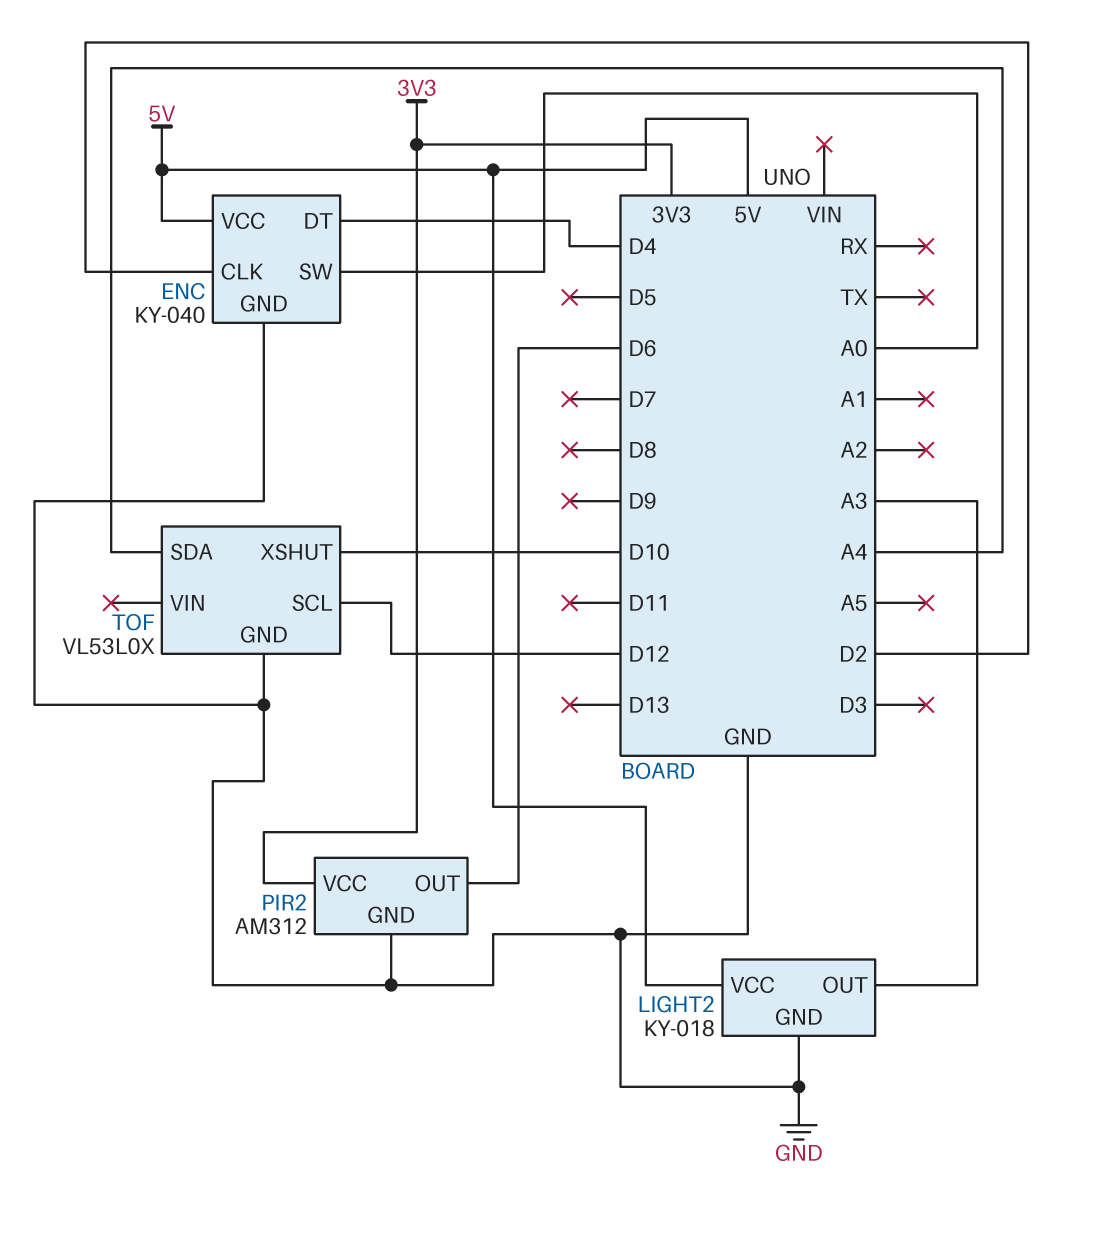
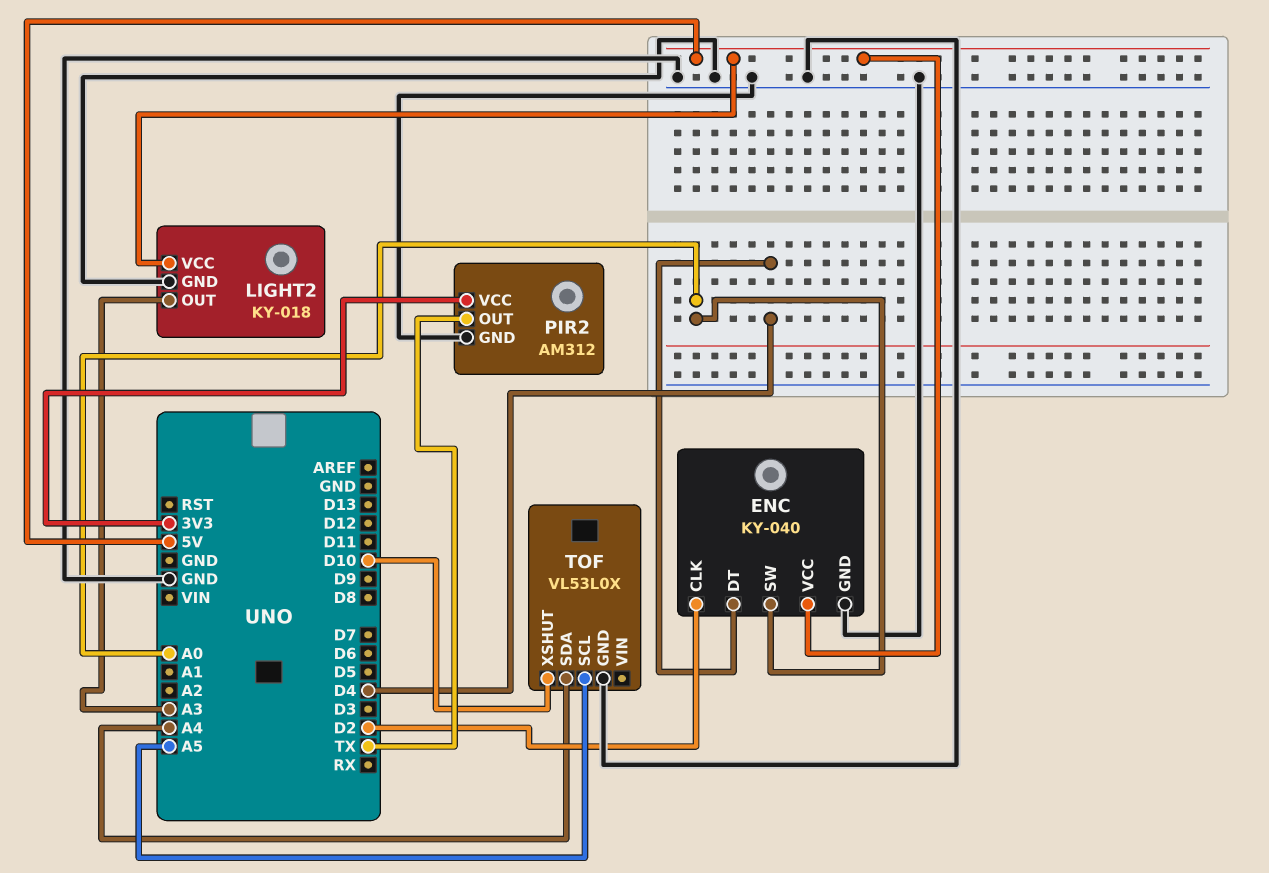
PIR2 pin OUT: D6 -> TX
TOF pin SCL: D12 -> A5

